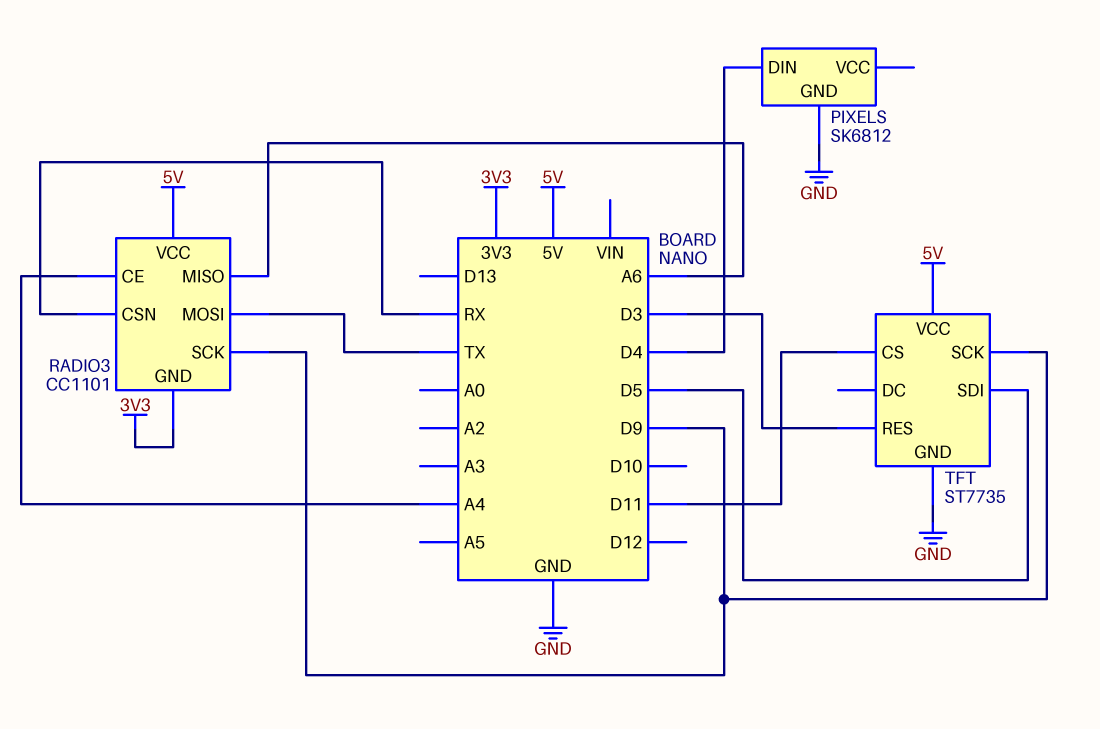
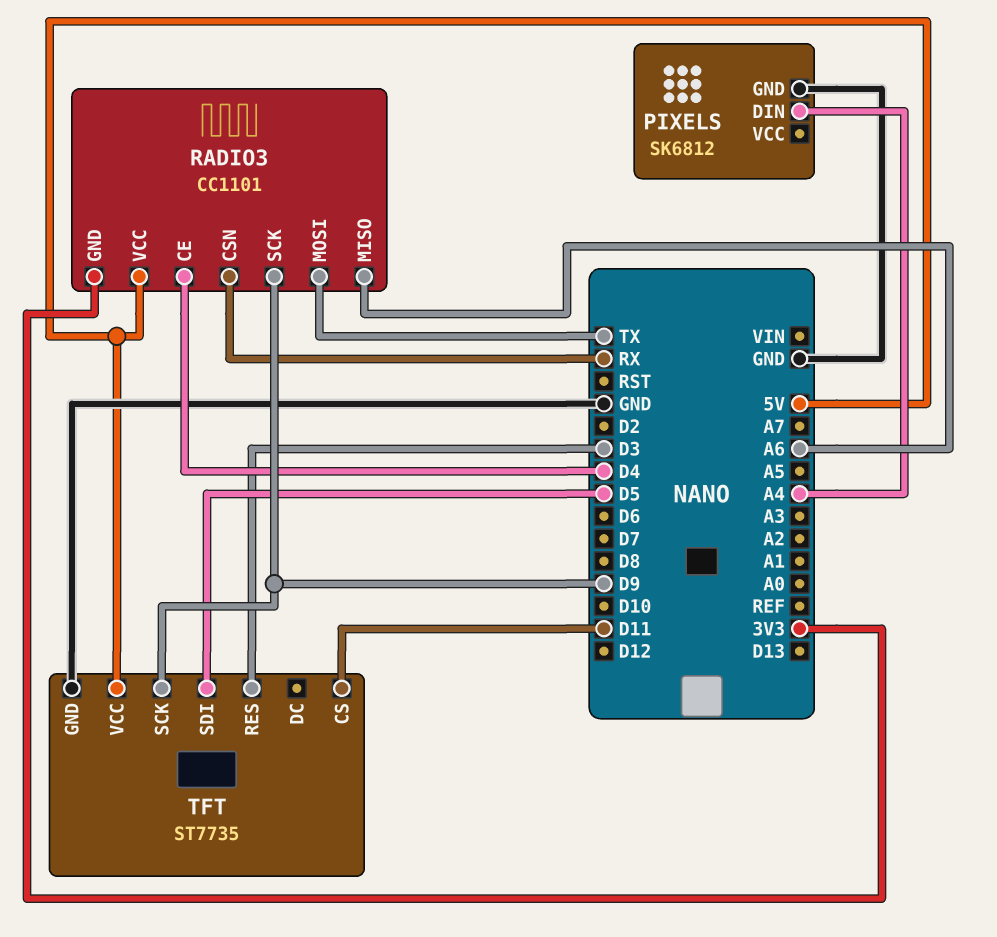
PIXELS pin DIN: D4 -> A4
RADIO3 pin CE: A4 -> D4

